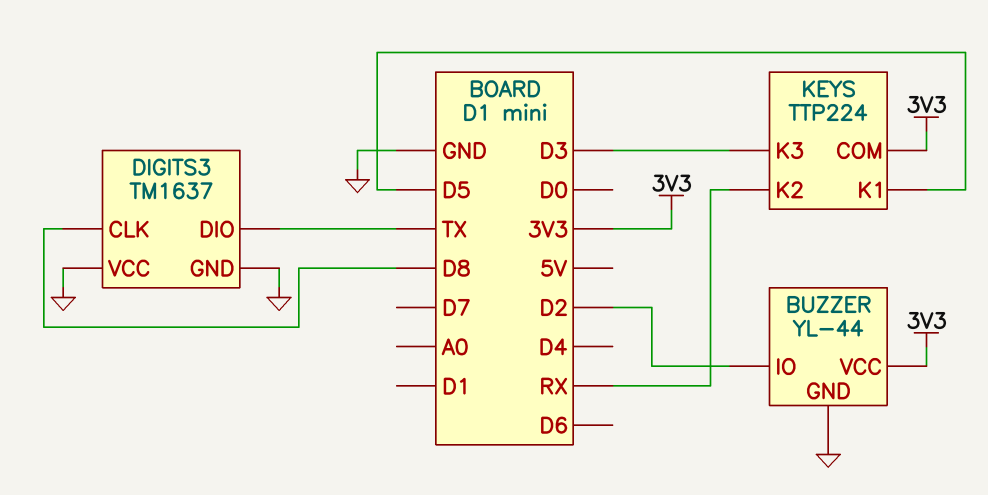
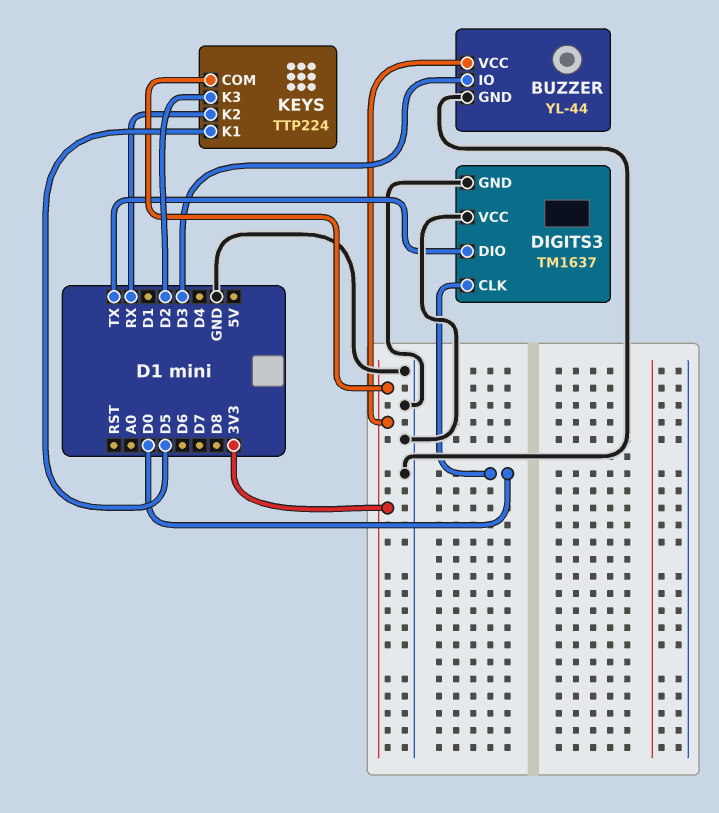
BUZZER pin IO: D2 -> D3
DIGITS3 pin CLK: D8 -> D0
KEYS pin K3: D3 -> D2

